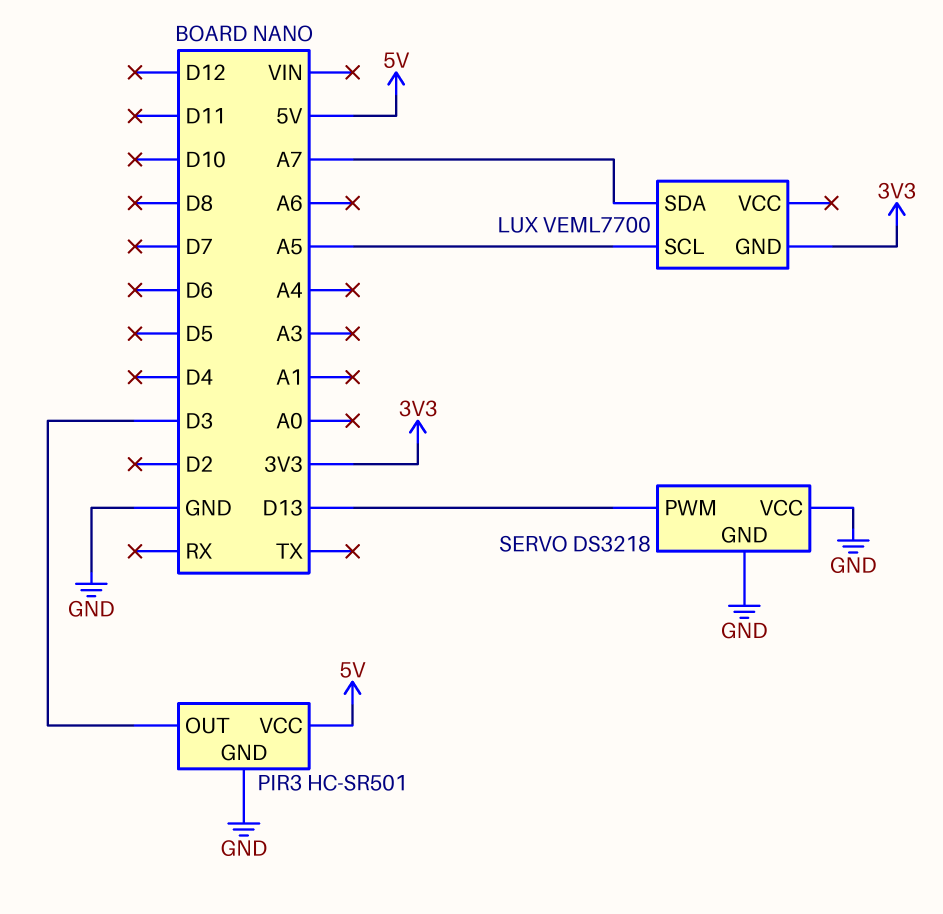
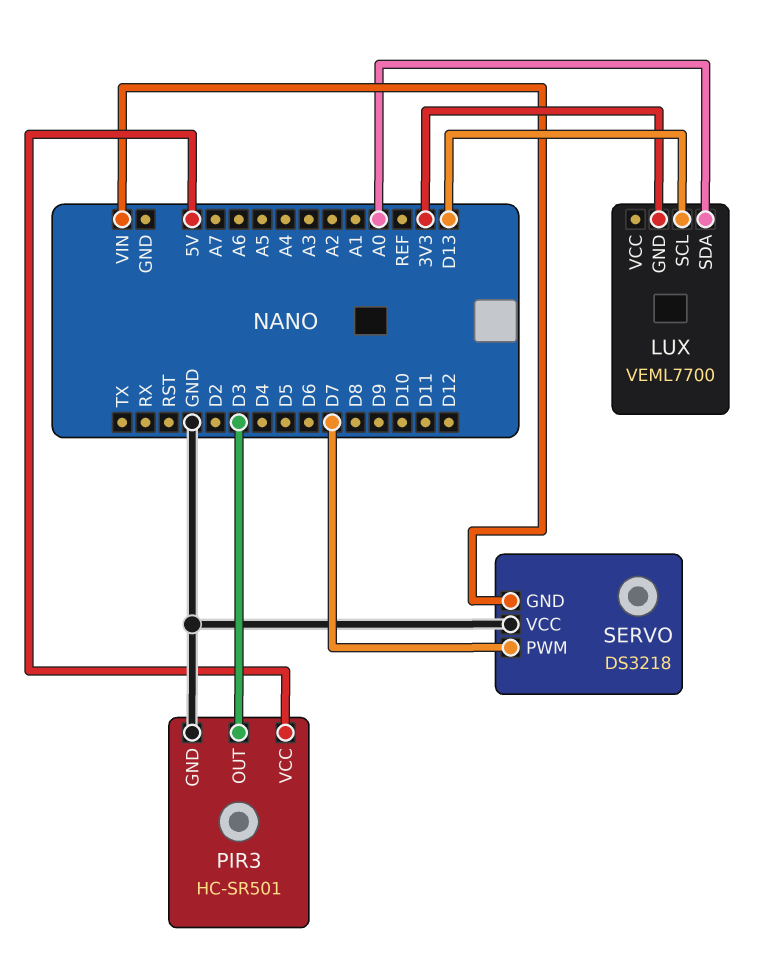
LUX pin SCL: A5 -> D13
LUX pin SDA: A7 -> A0
SERVO pin GND: GND -> VIN
SERVO pin PWM: D13 -> D7

